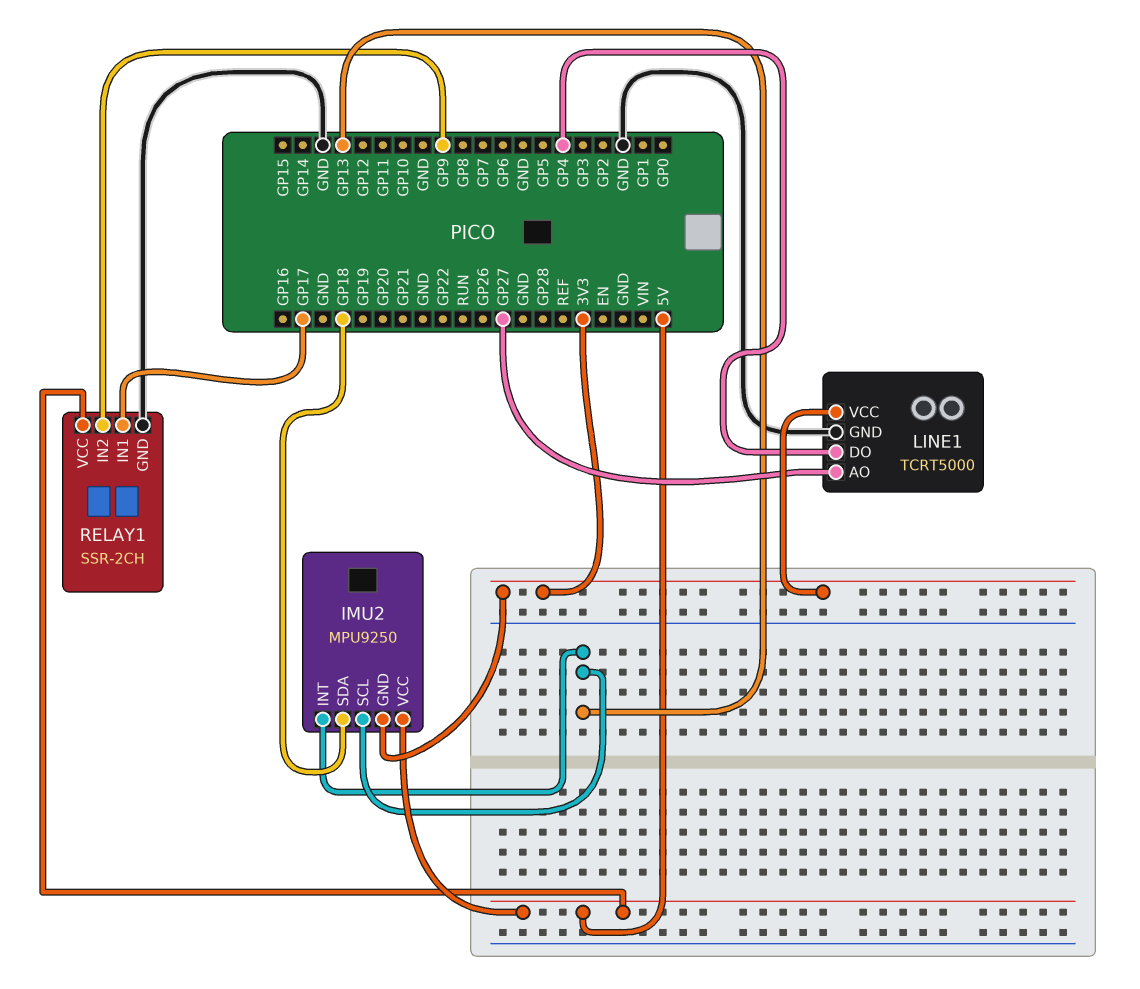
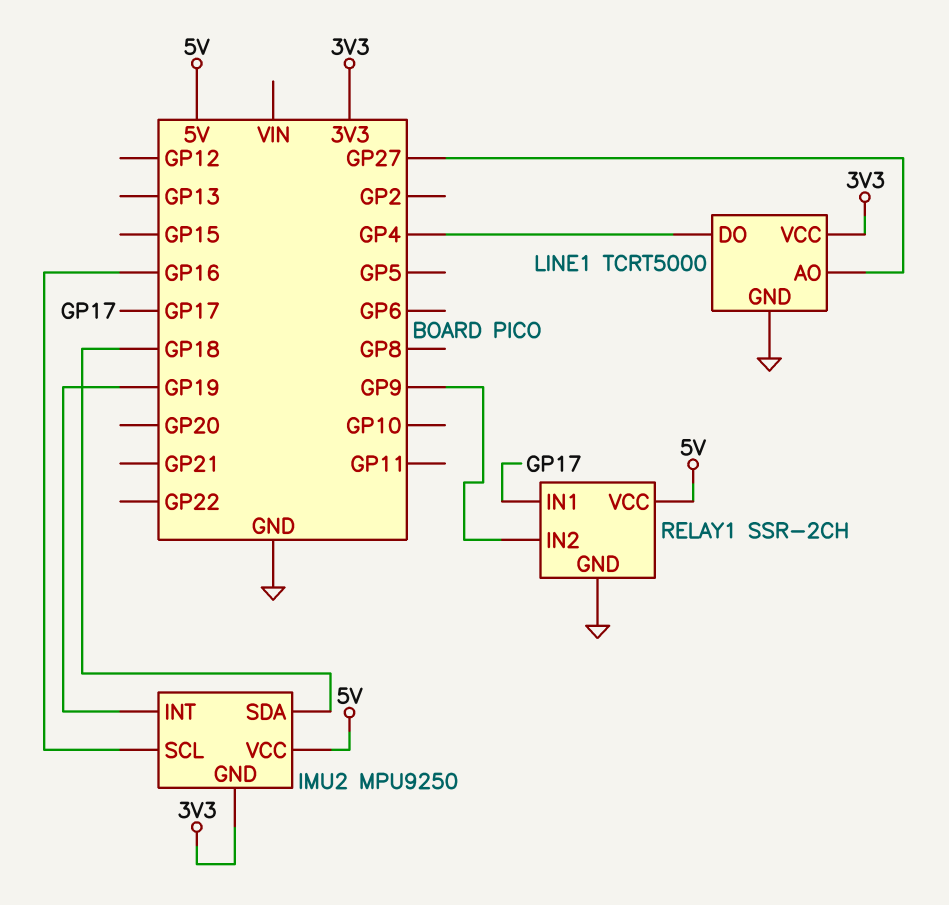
IMU2 pin INT: GP13 -> GP19
IMU2 pin SCL: GP13 -> GP16

